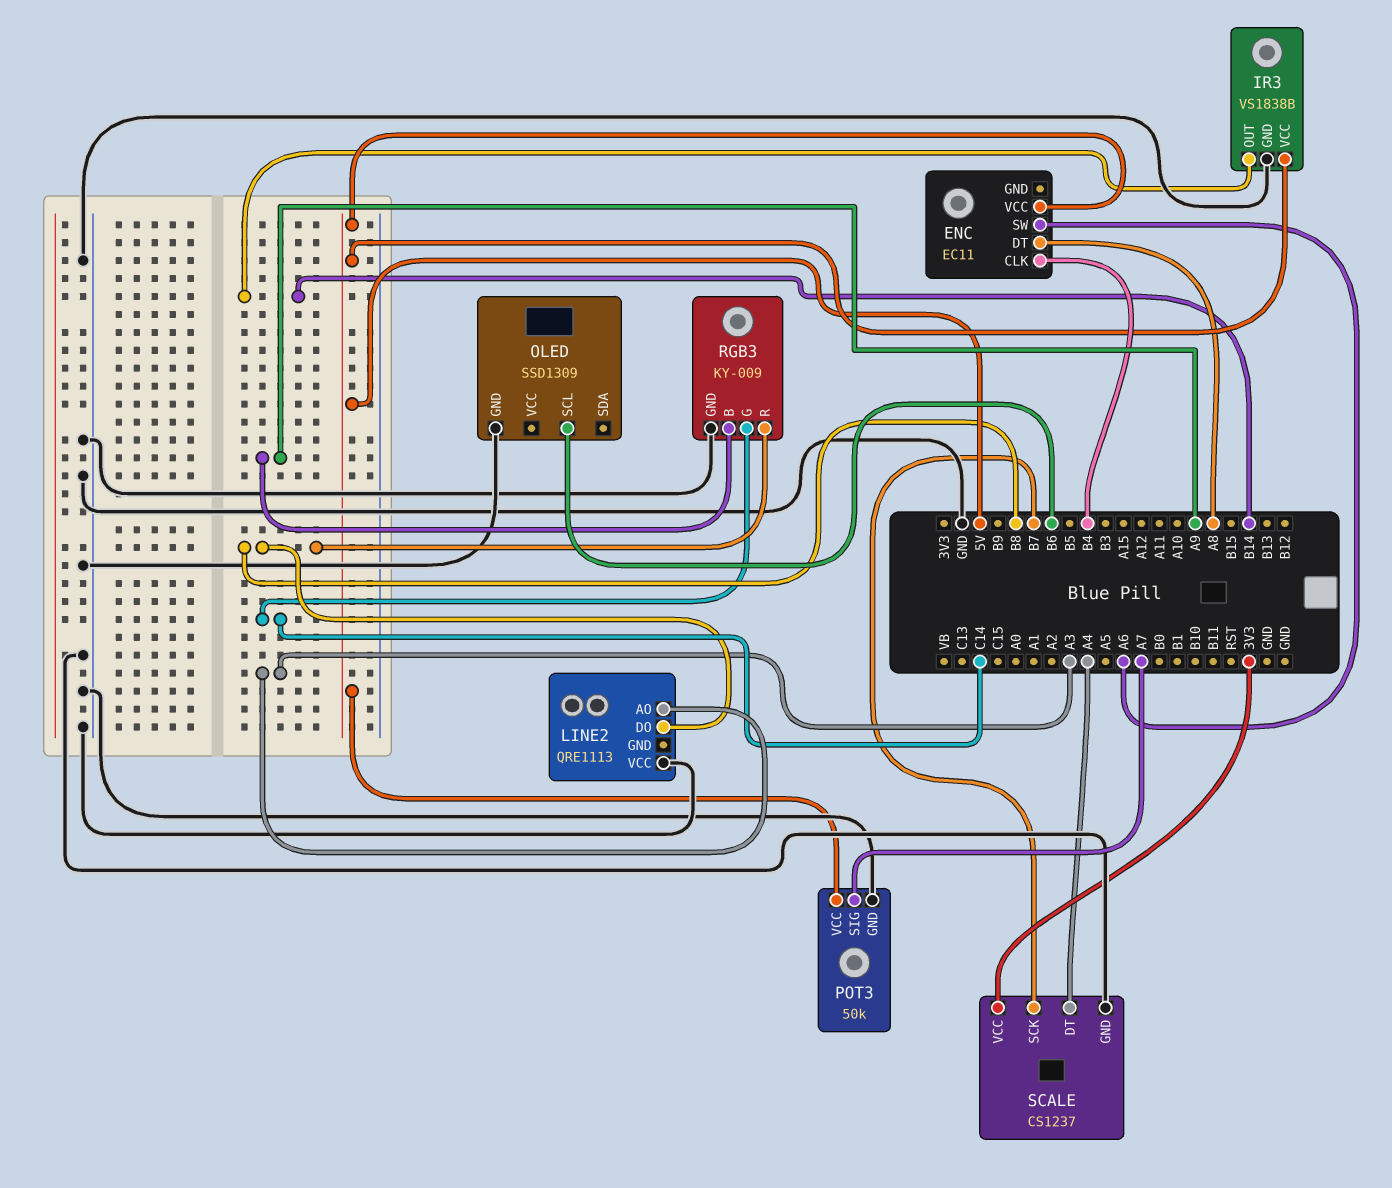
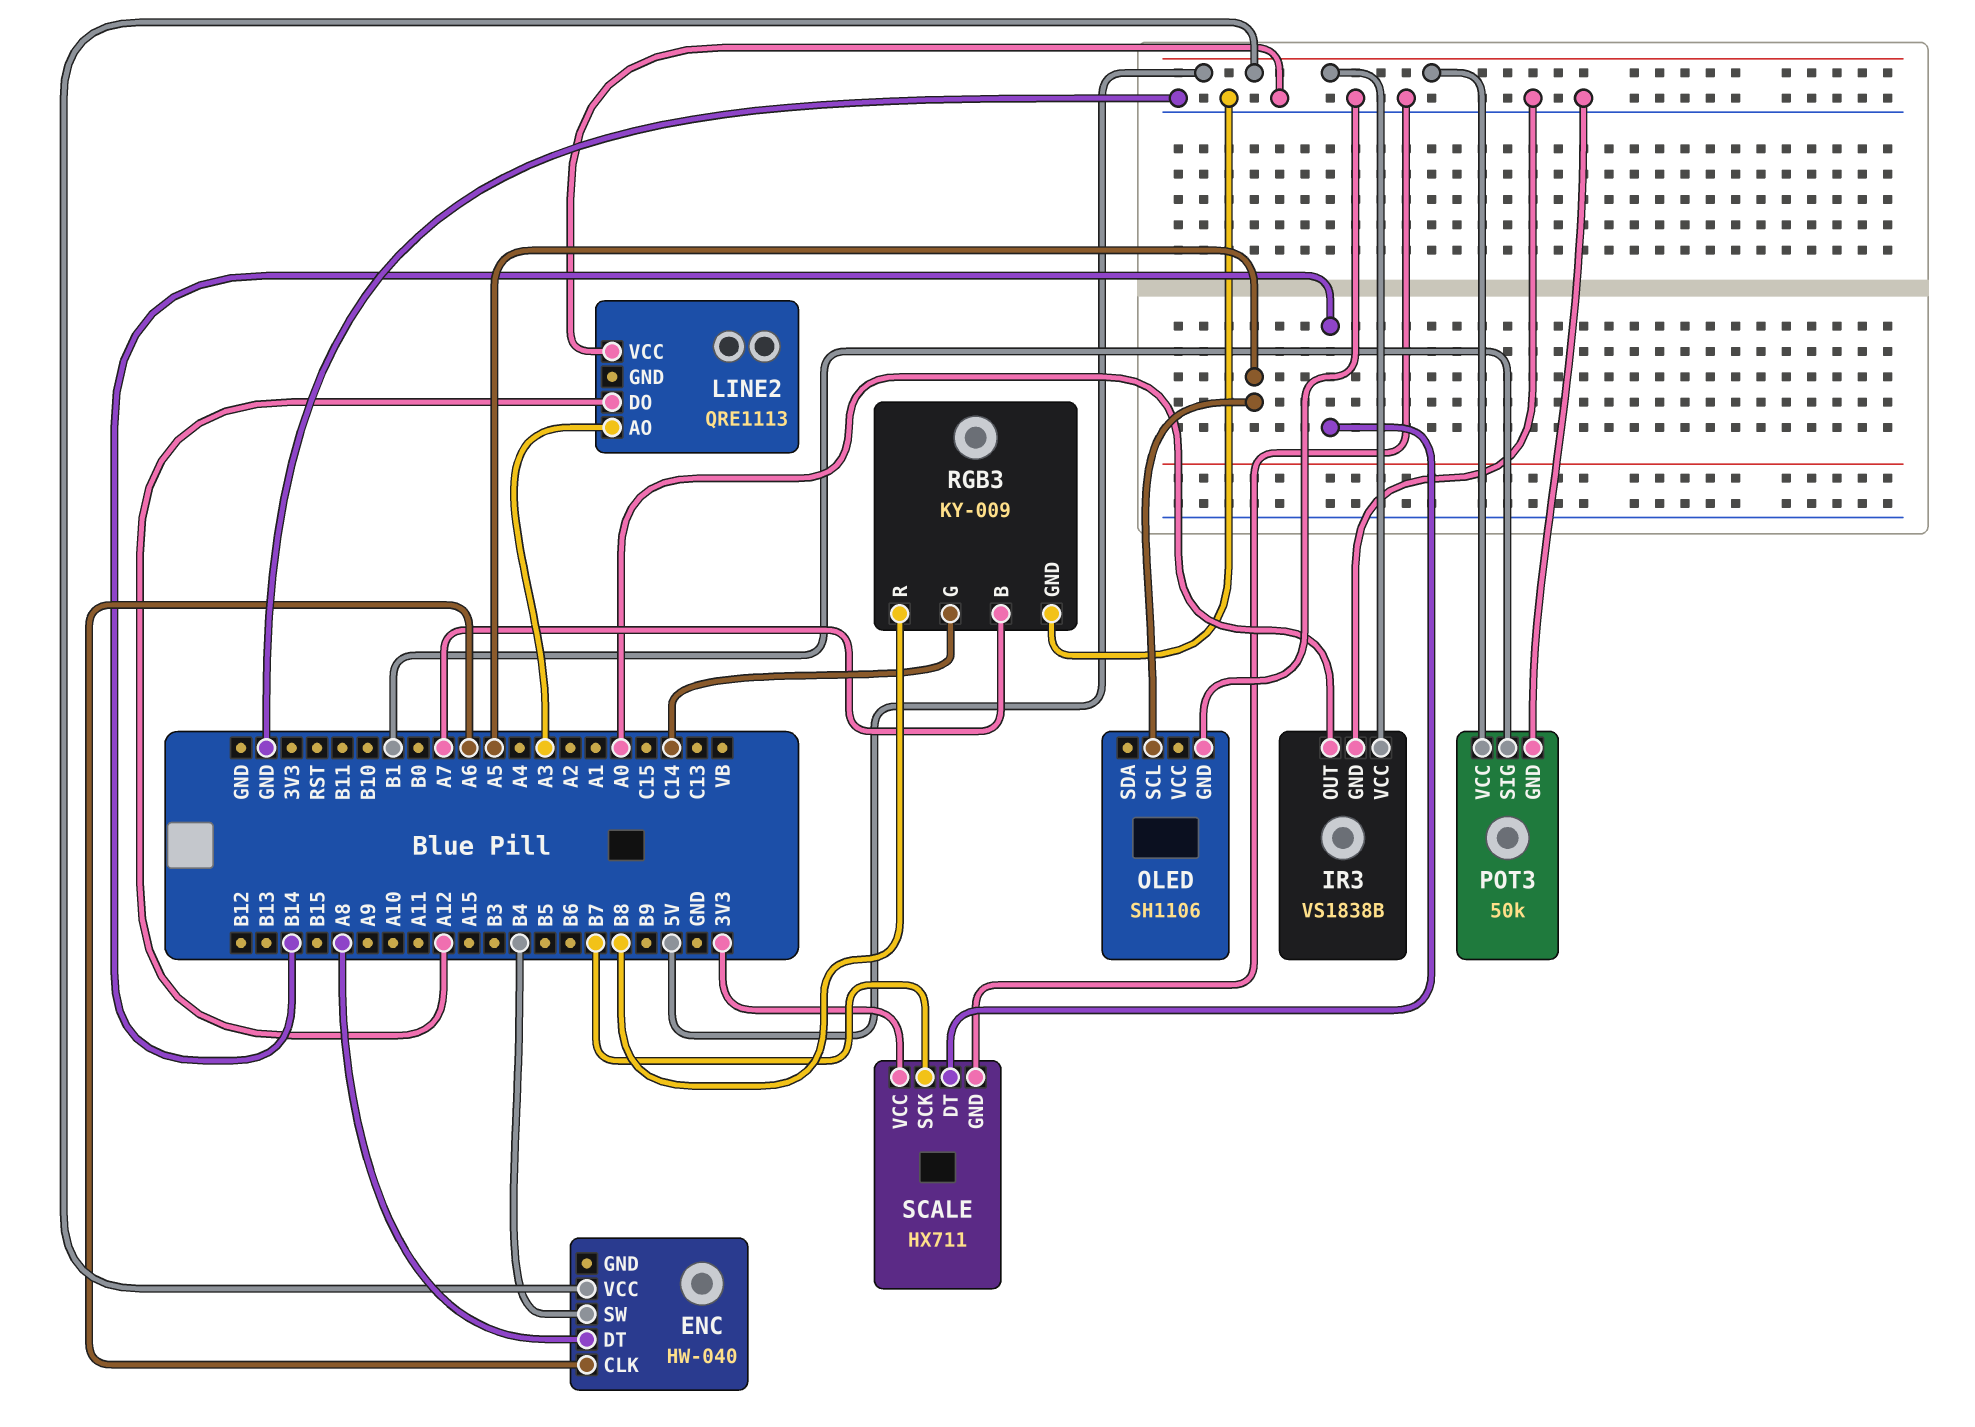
ENC: EC11 -> HW-040
ENC pin CLK: B4 -> A6
ENC pin SW: A6 -> B4
IR3 pin OUT: B14 -> A0
LINE2 pin DO: B8 -> A12
OLED: SSD1309 -> SH1106
OLED pin SCL: B6 -> A5
POT3 pin SIG: A7 -> B1
RGB3 pin B: A9 -> A7
SCALE: CS1237 -> HX711
SCALE pin DT: A4 -> B14

